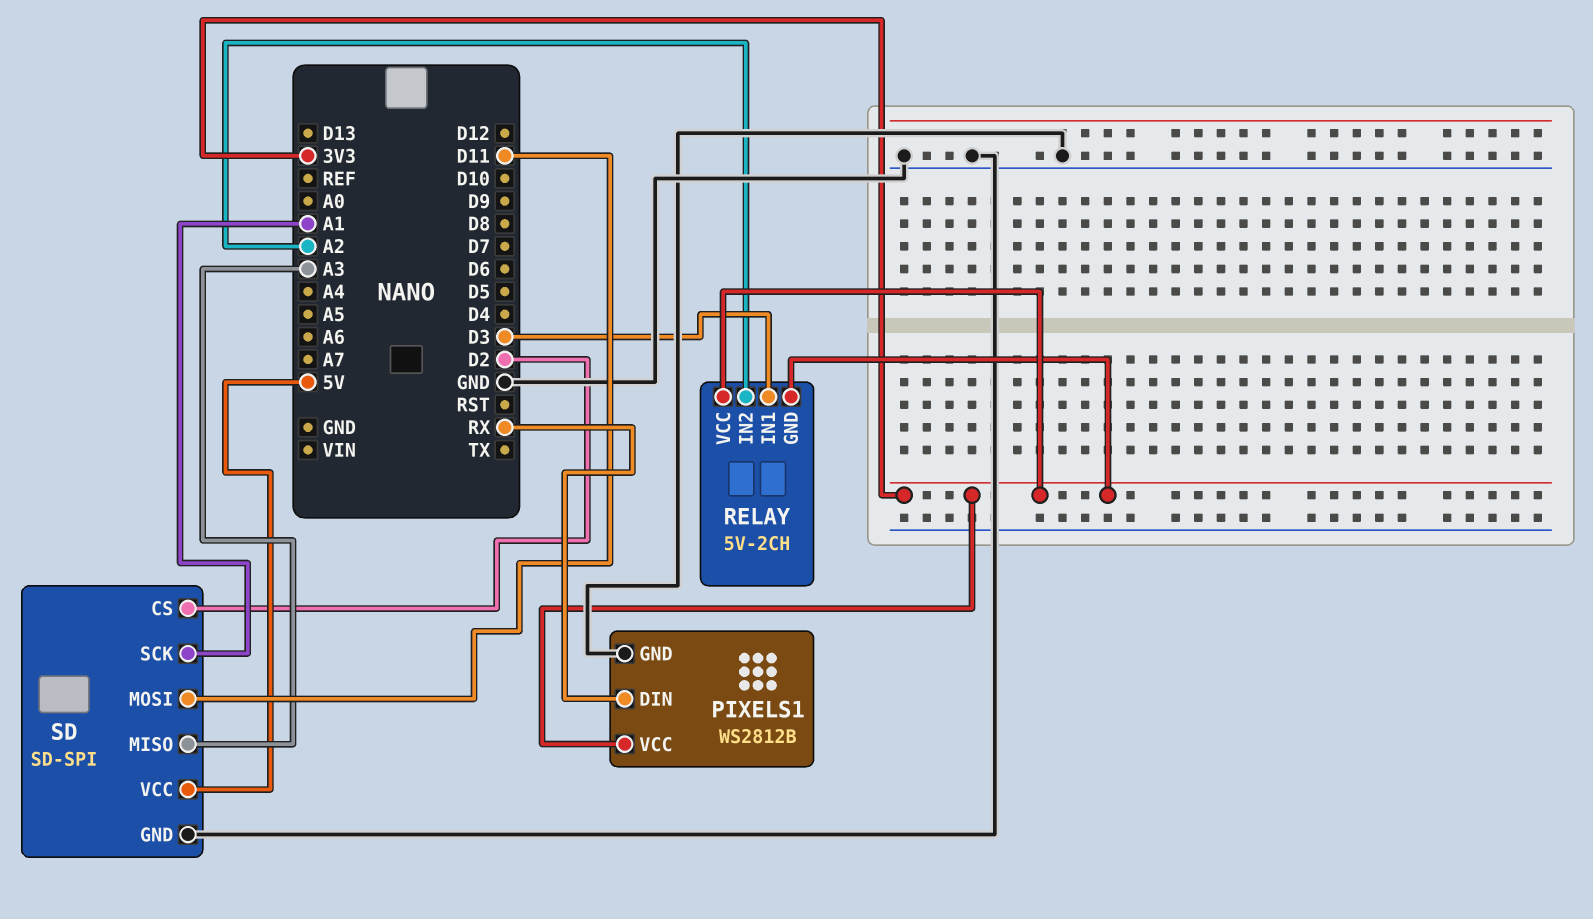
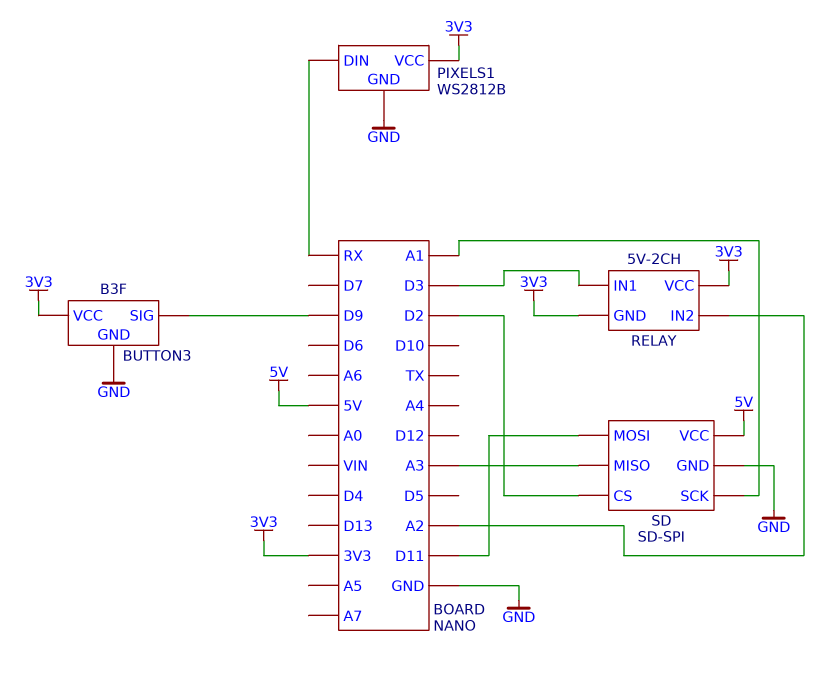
BUTTON3: none -> B3F
BUTTON3 pin GND: none -> GND
BUTTON3 pin SIG: none -> D9
BUTTON3 pin VCC: none -> 3V3

